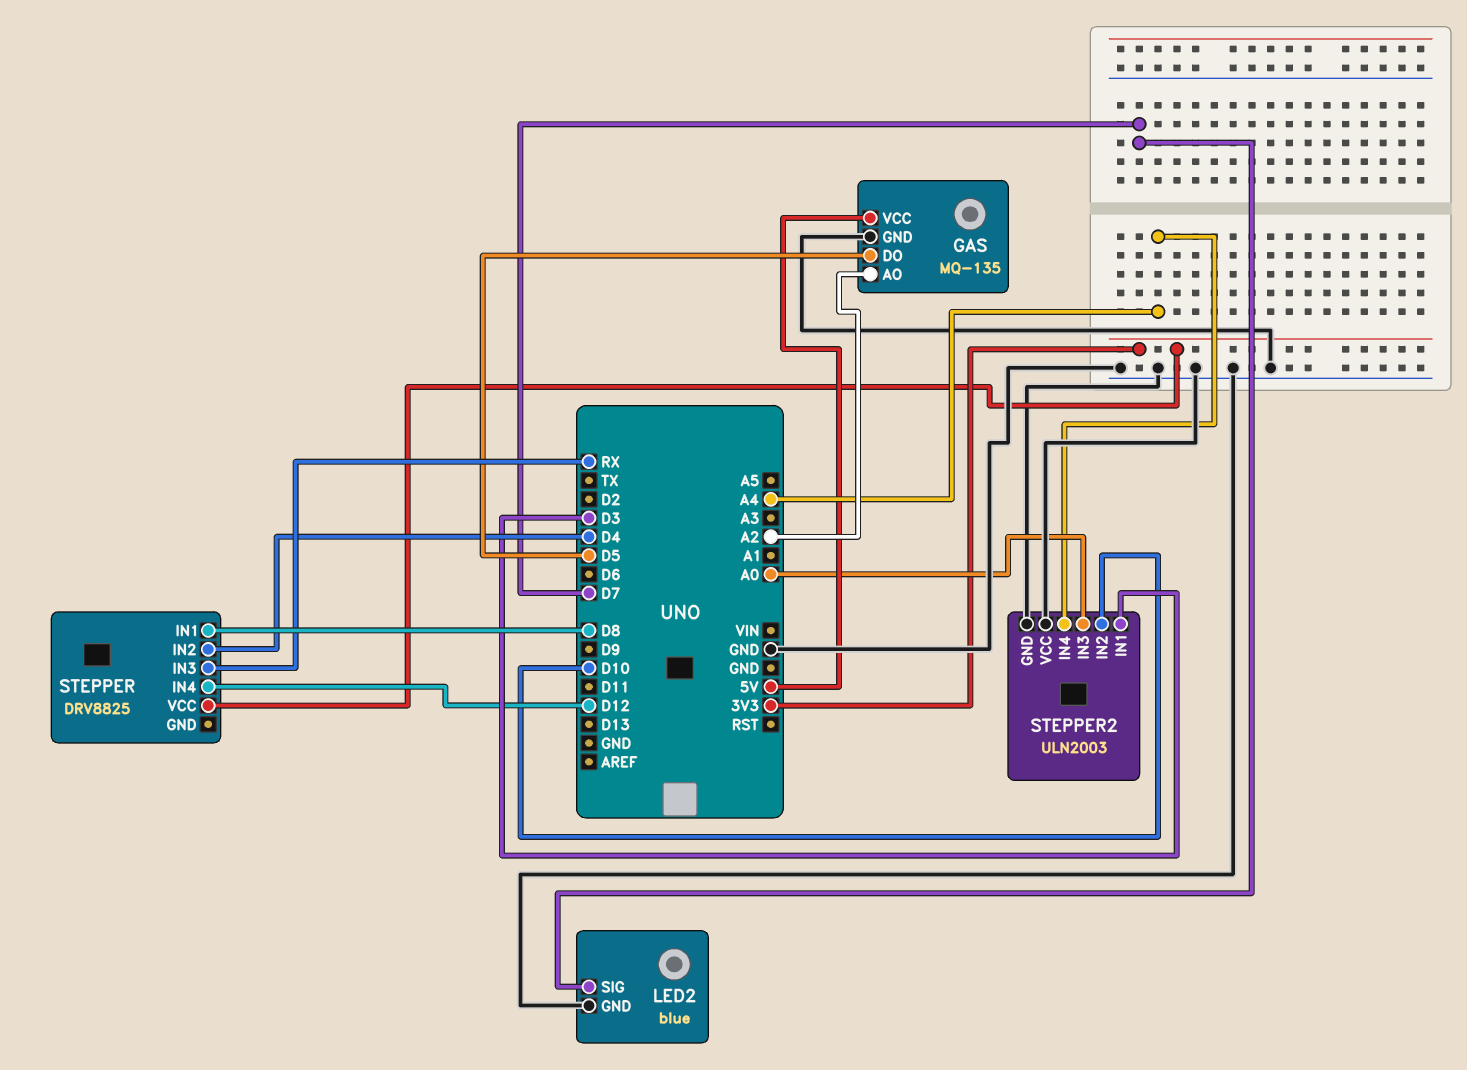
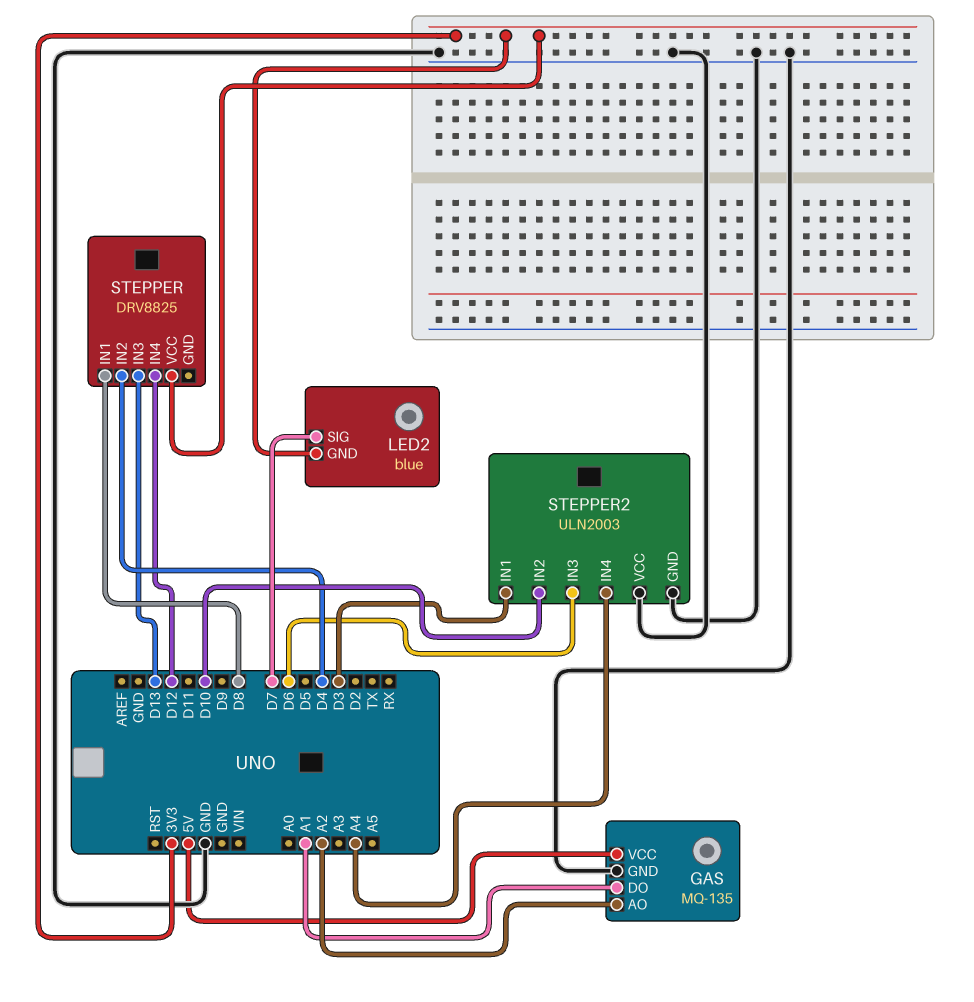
GAS pin DO: D5 -> A1
LED2 pin GND: GND -> 3V3
STEPPER pin IN3: RX -> D13
STEPPER2 pin IN3: A0 -> D6

